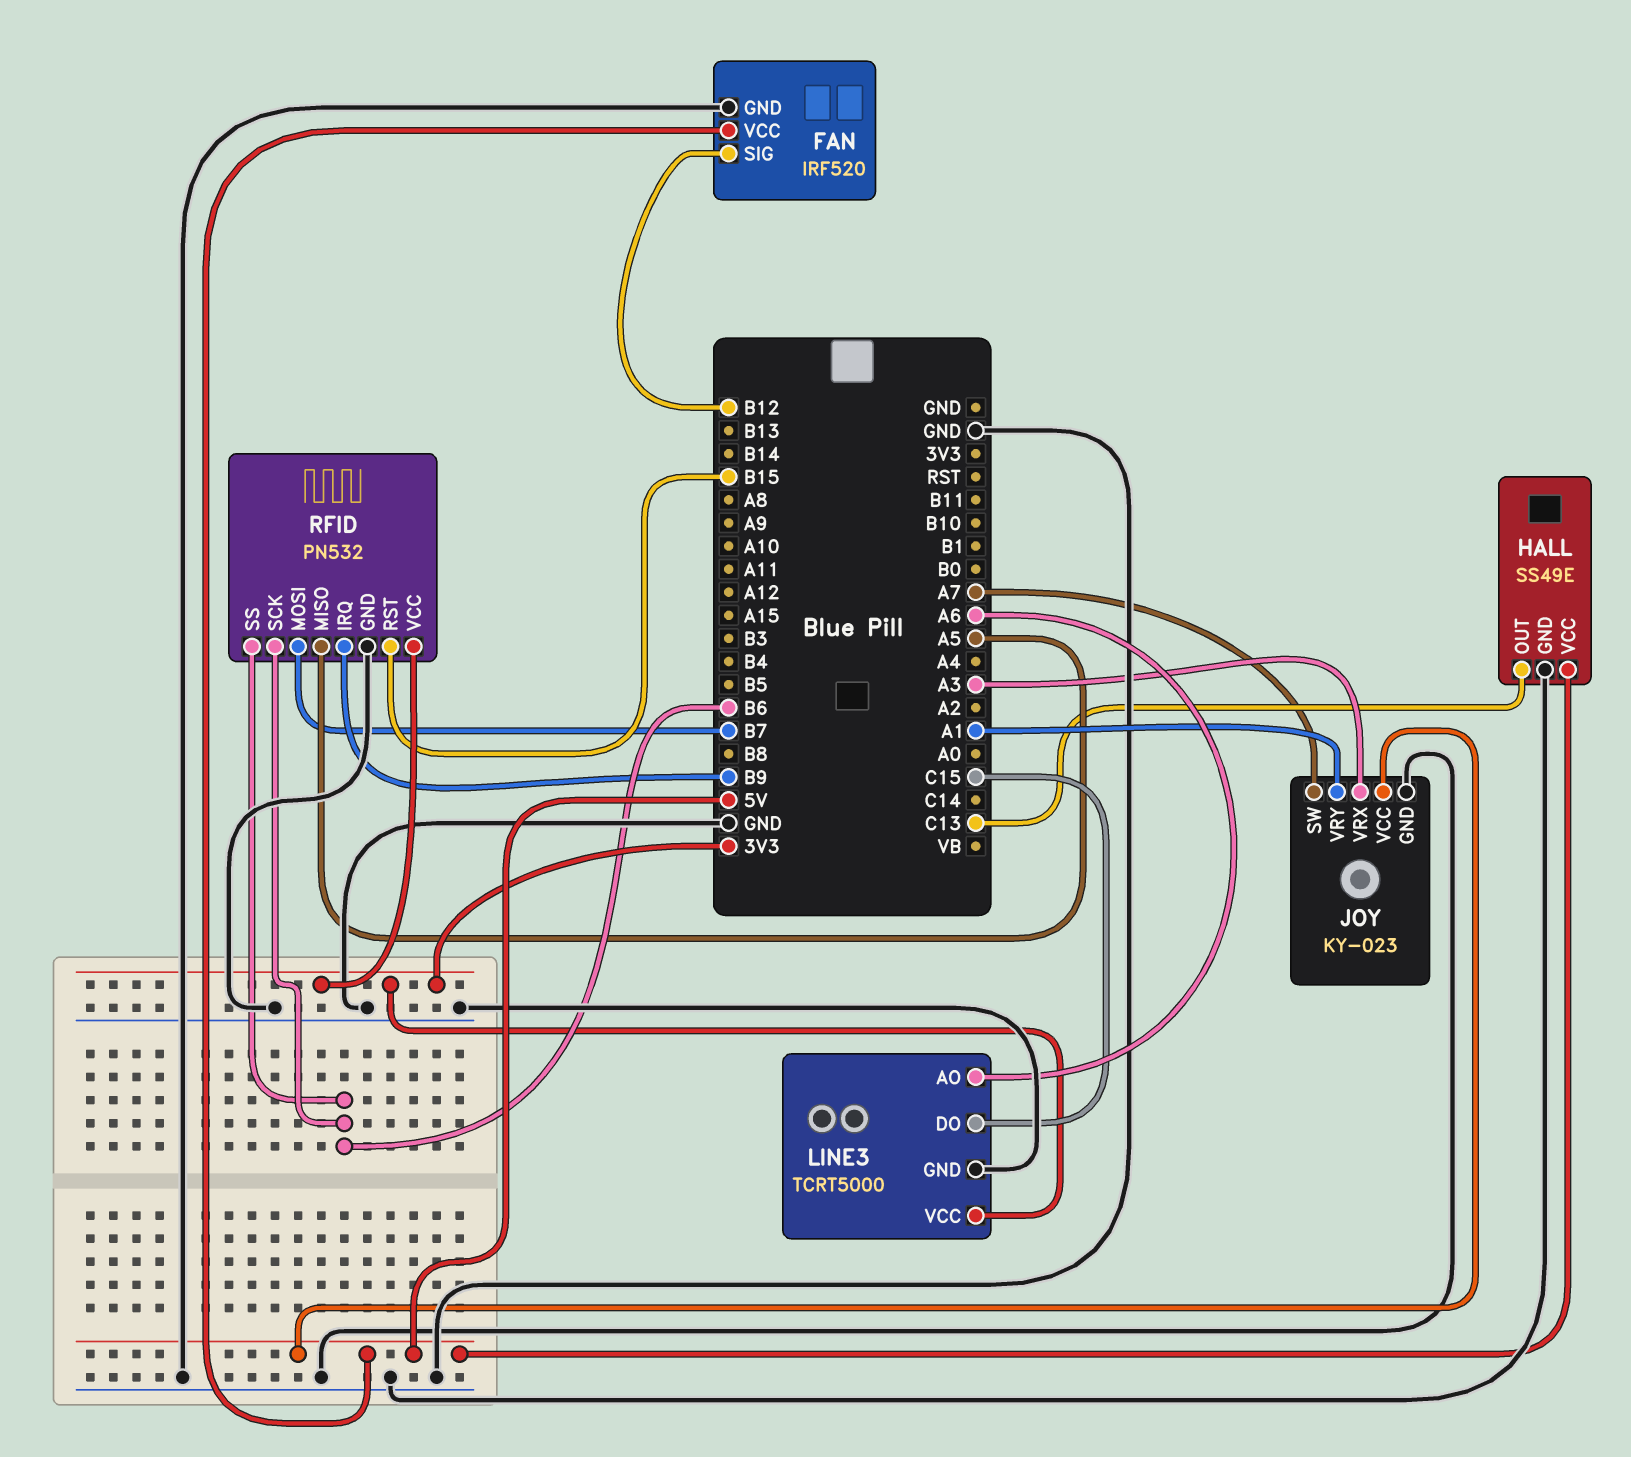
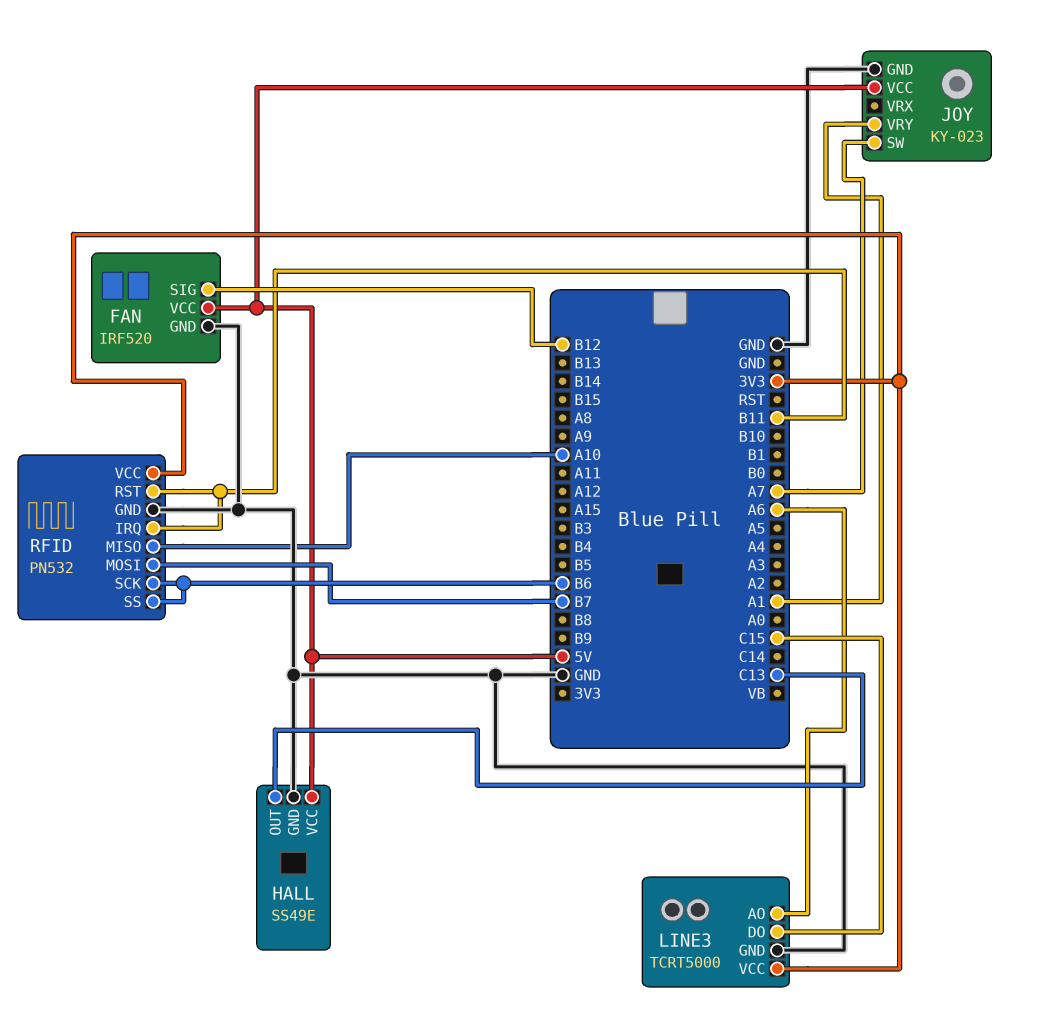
JOY pin VRX: A3 -> none
RFID pin IRQ: B9 -> B11
RFID pin MISO: A5 -> A10
RFID pin RST: B15 -> B11

